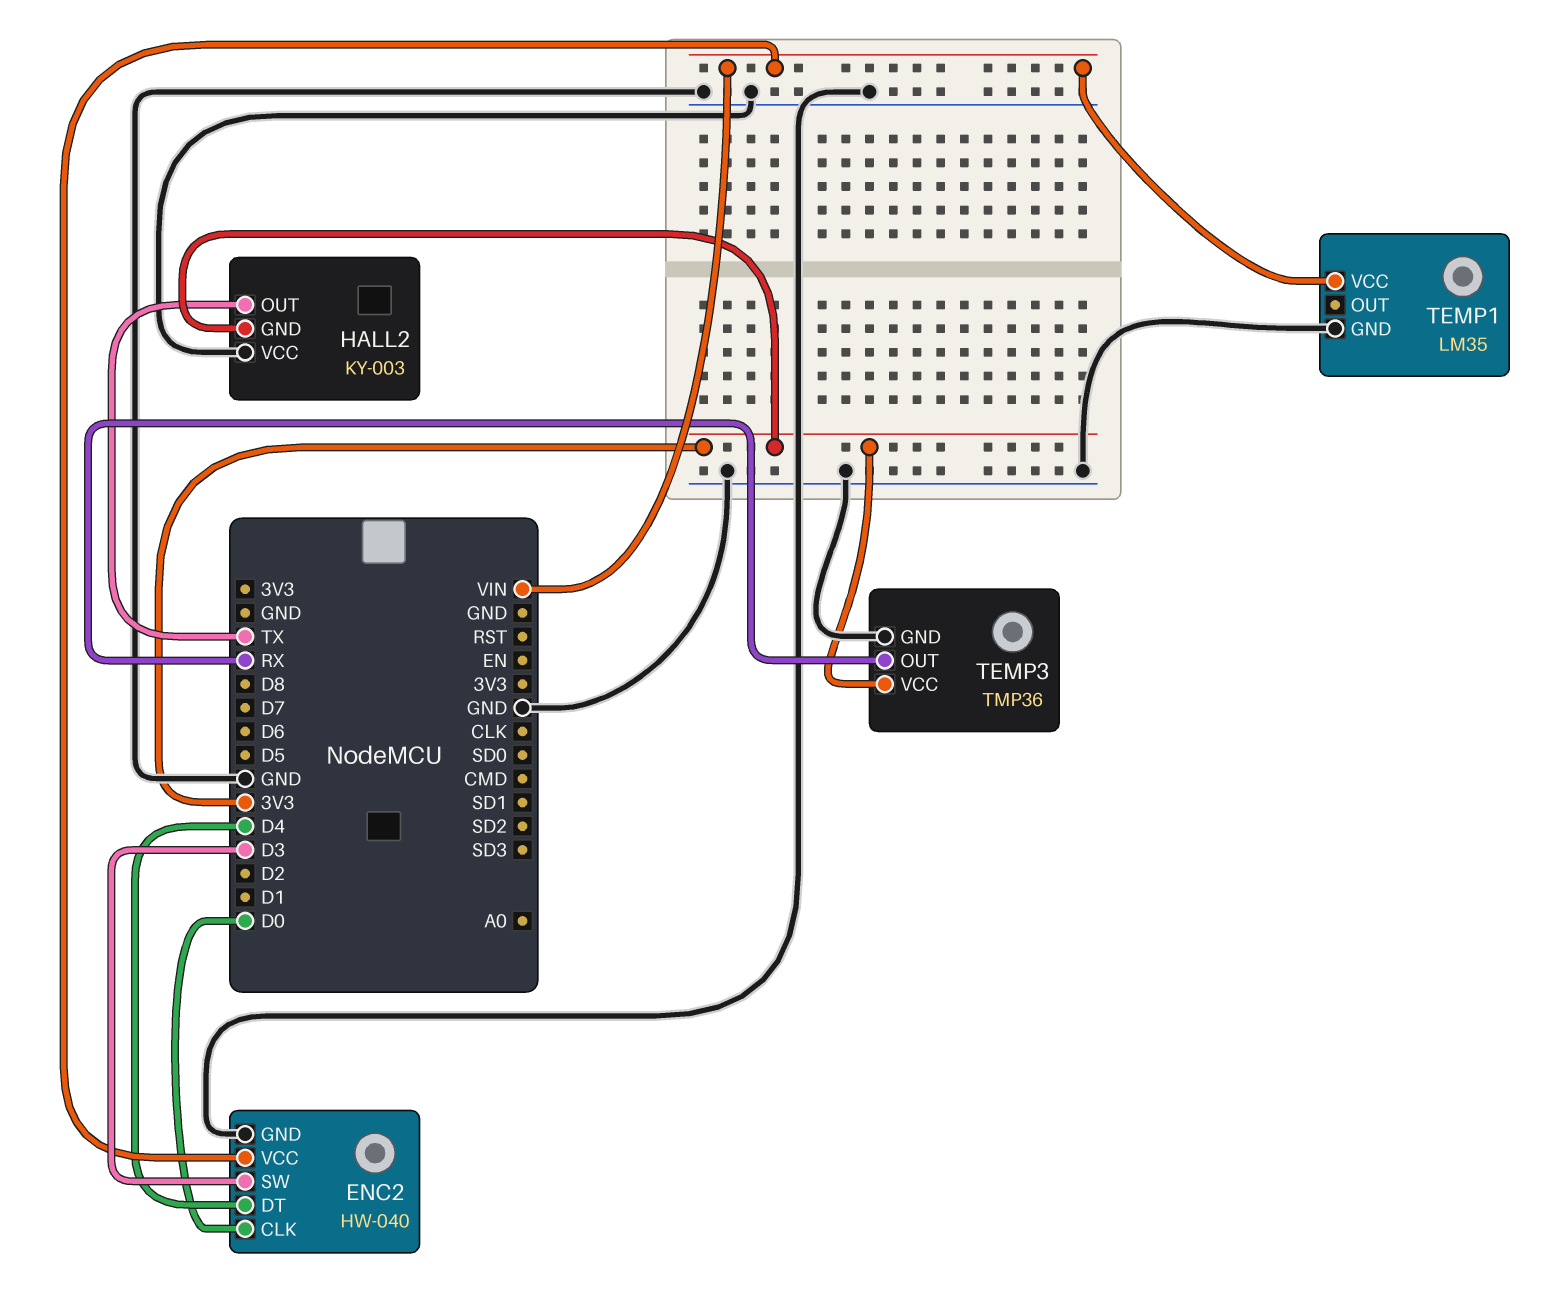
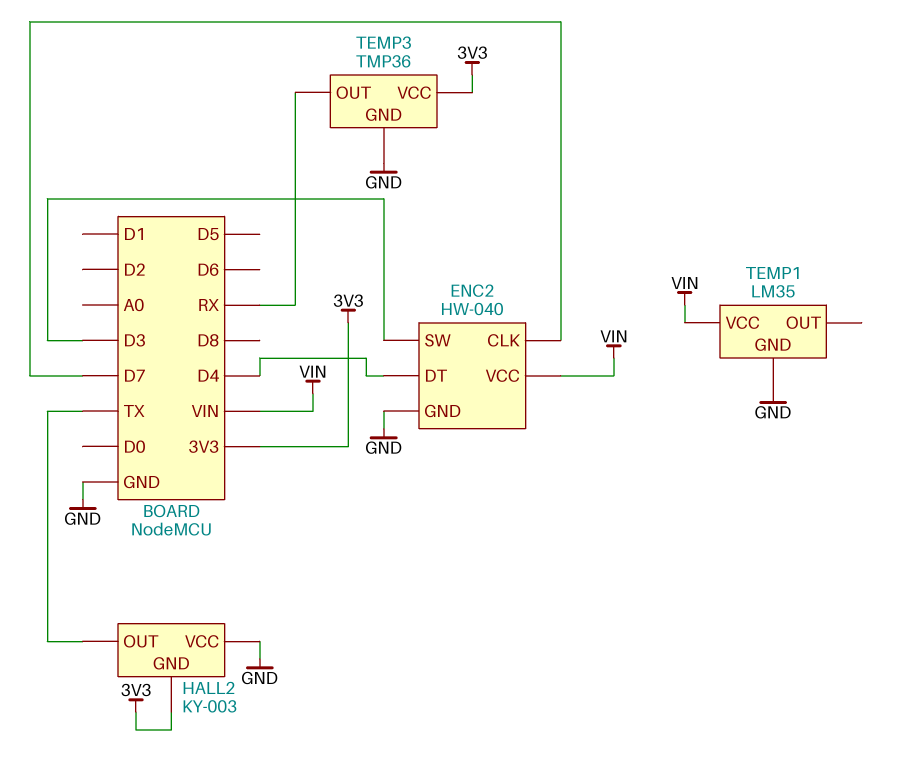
ENC2 pin CLK: D0 -> D7

